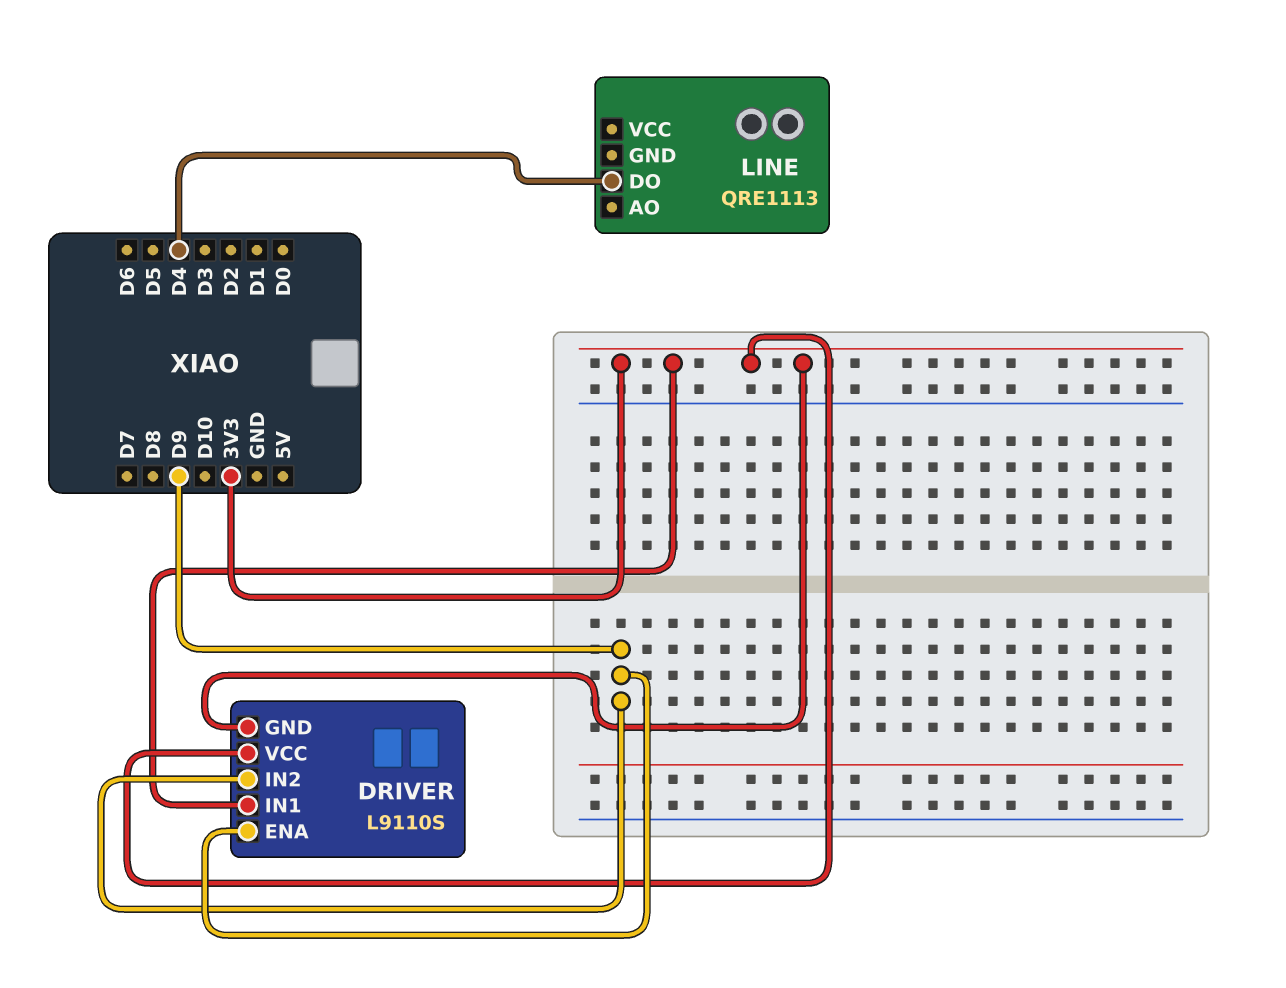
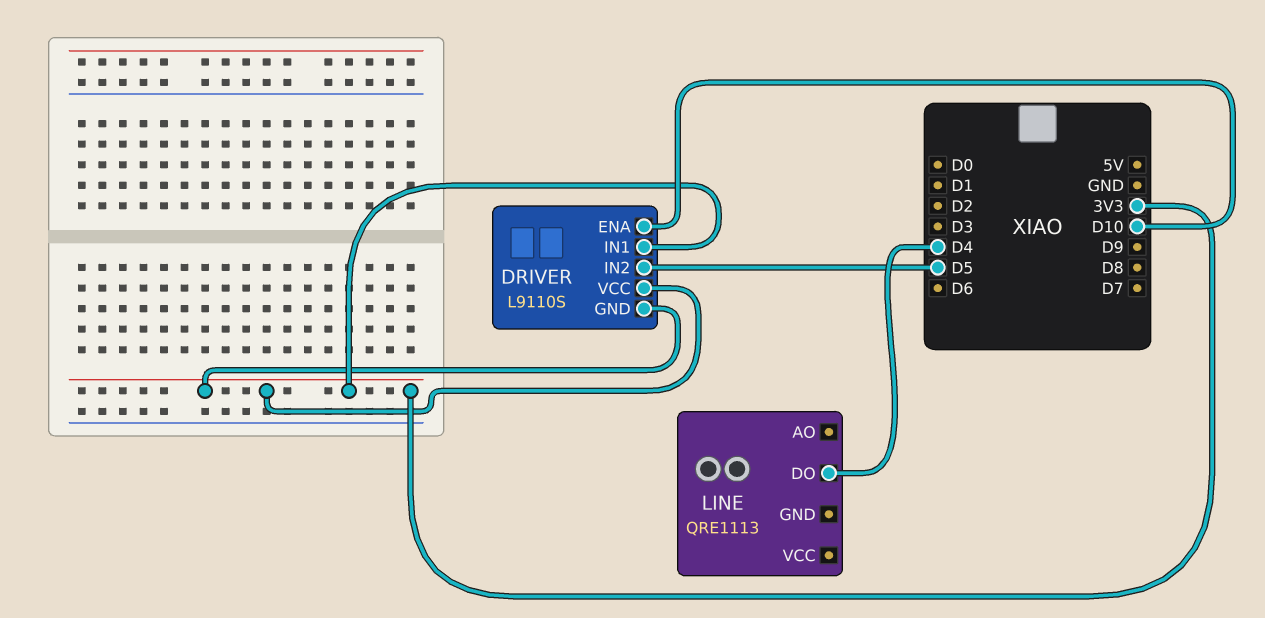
DRIVER pin ENA: D9 -> D10
DRIVER pin IN2: D9 -> D5

